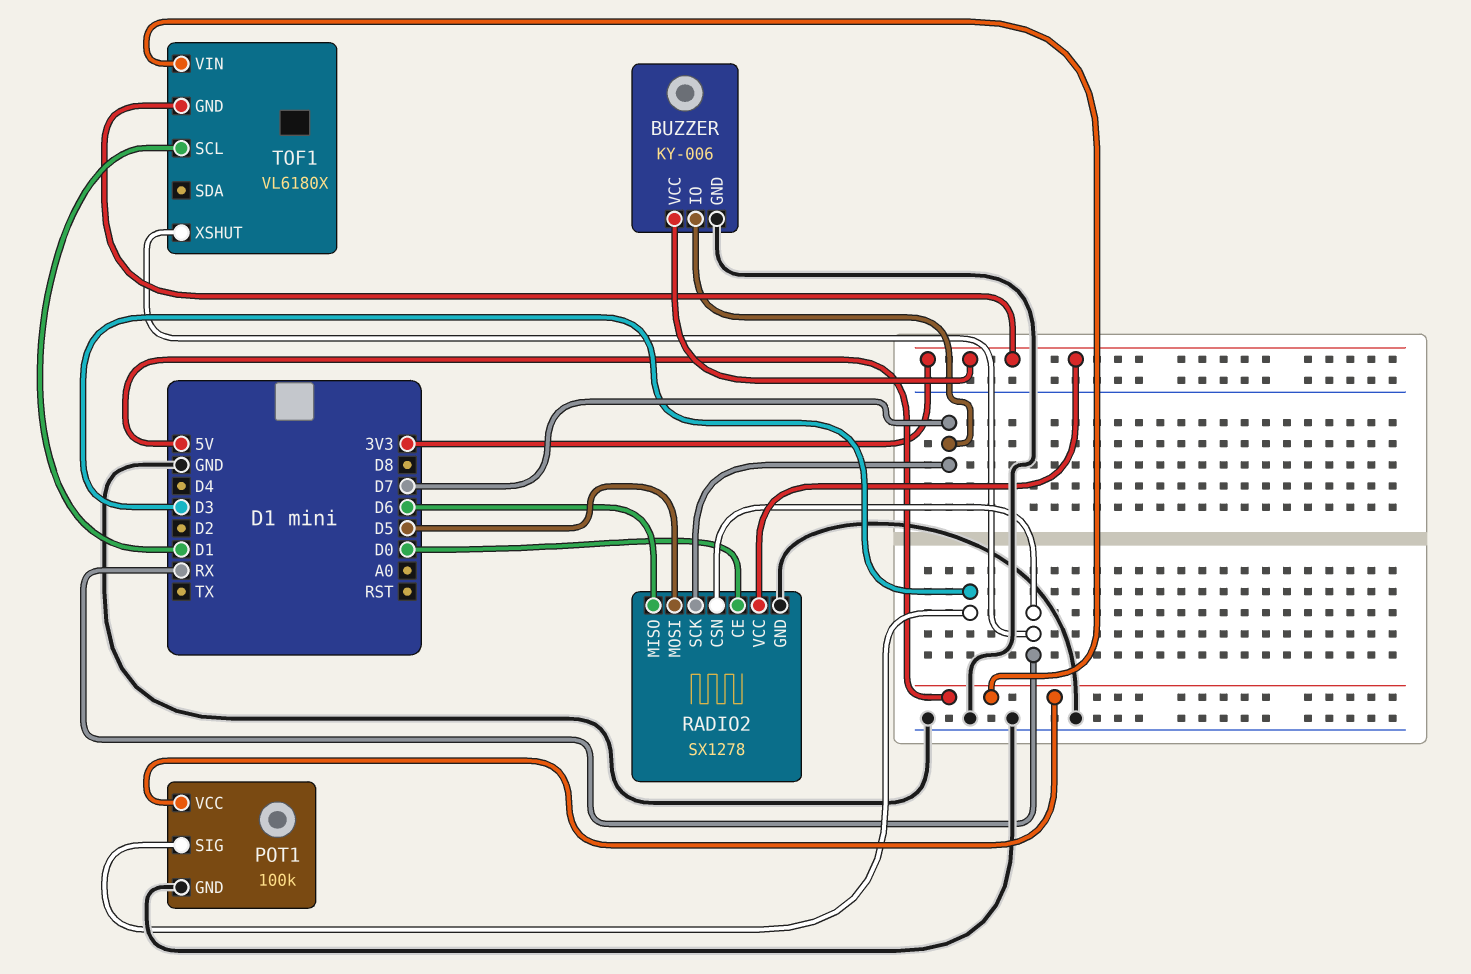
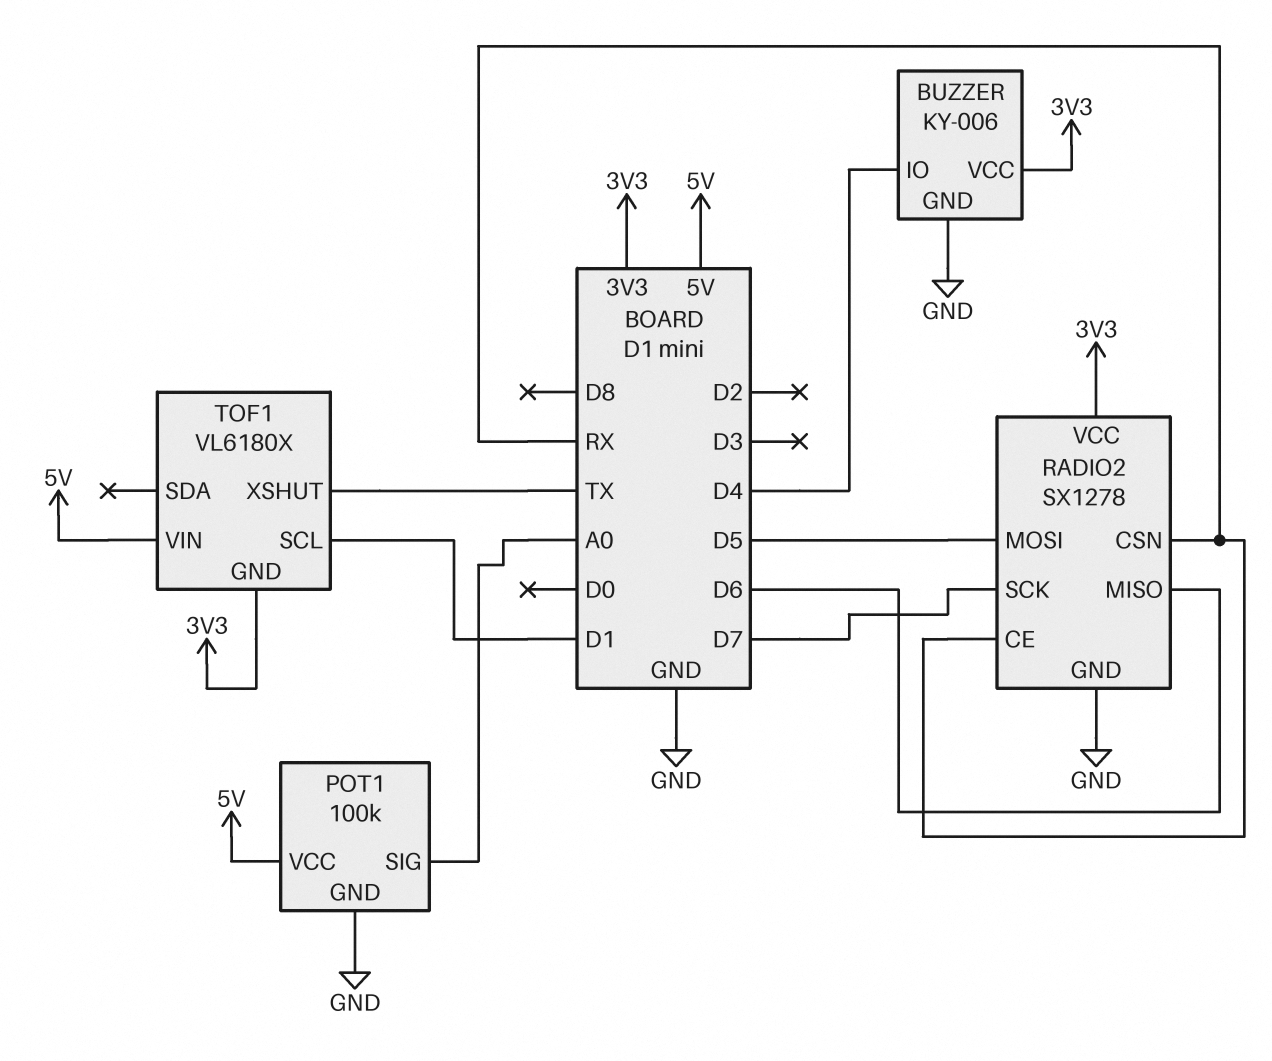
BUZZER pin IO: D7 -> D4
POT1 pin SIG: D3 -> A0
RADIO2 pin CE: D0 -> RX
TOF1 pin XSHUT: RX -> TX

